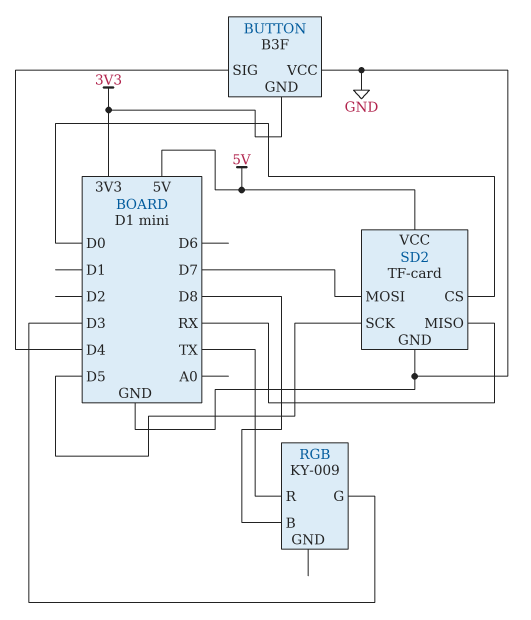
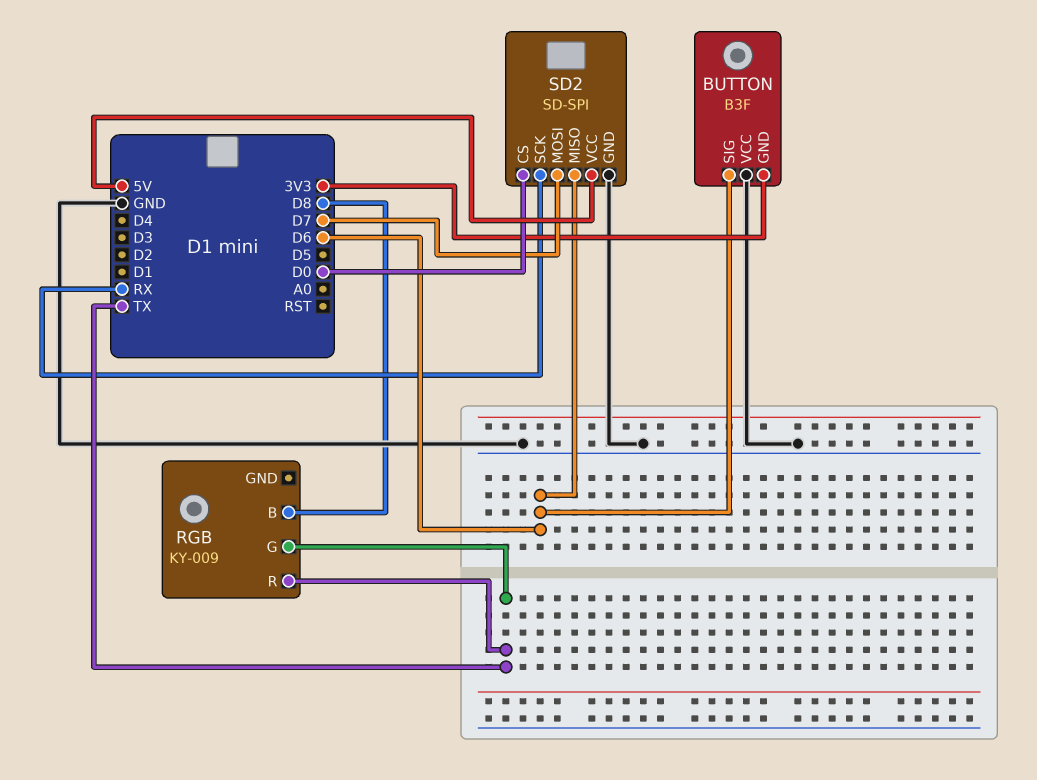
BUTTON pin SIG: D4 -> D6
RGB pin G: D3 -> TX
SD2: TF-card -> SD-SPI
SD2 pin MISO: RX -> D6
SD2 pin SCK: D5 -> RX

